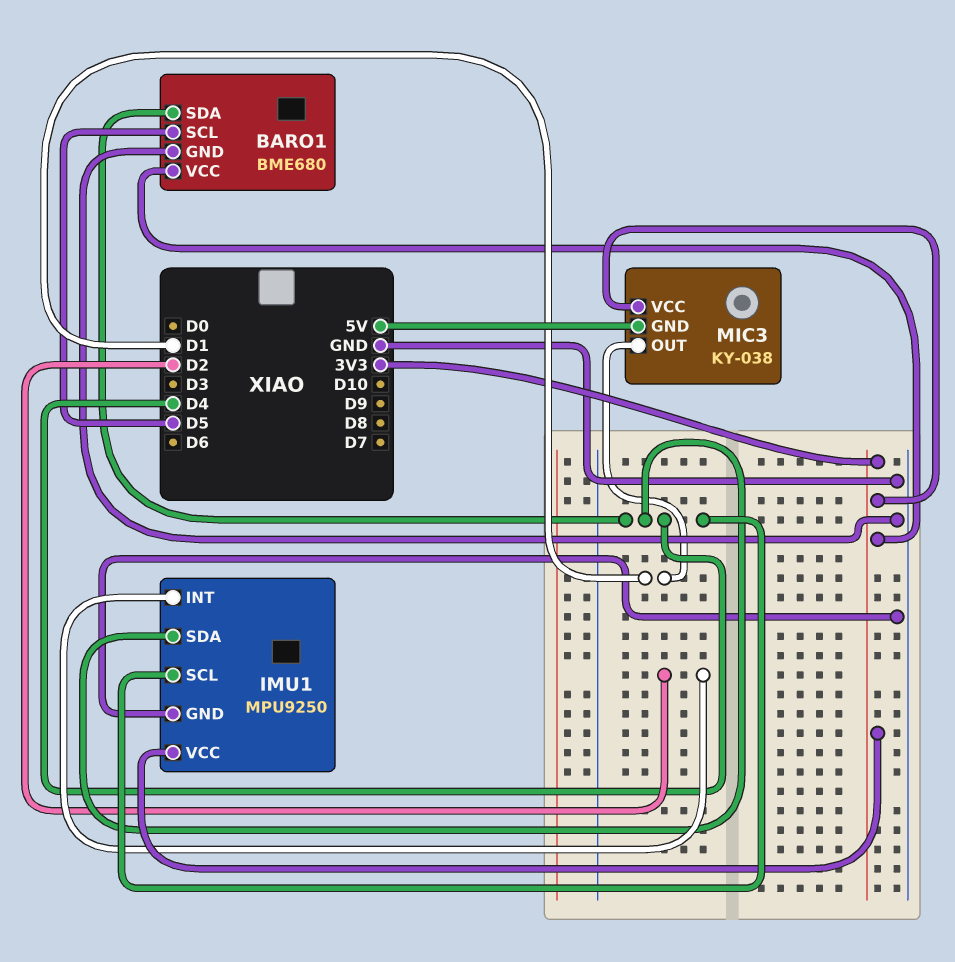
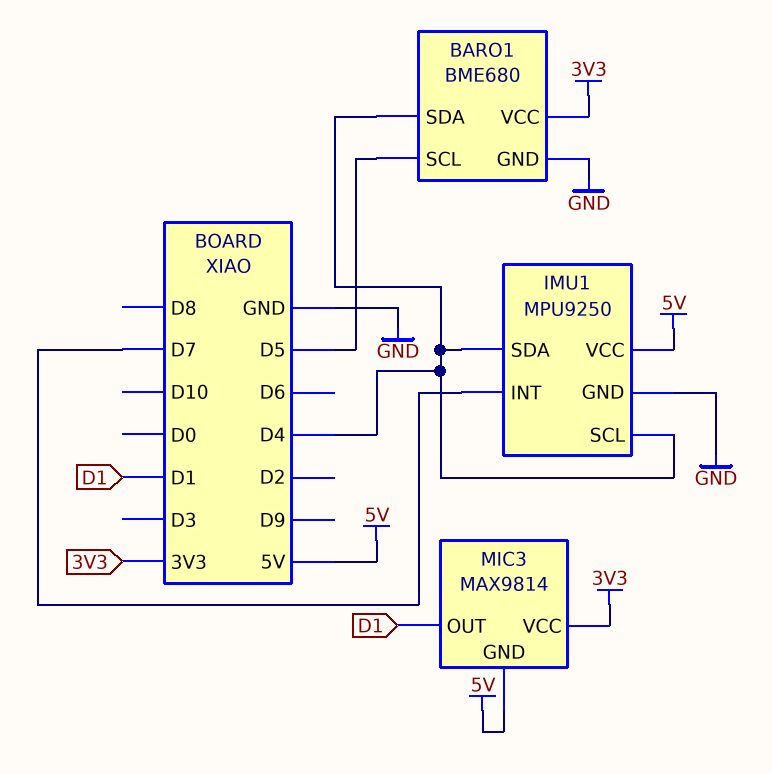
IMU1 pin INT: D2 -> D7
IMU1 pin VCC: 3V3 -> 5V
MIC3: KY-038 -> MAX9814

